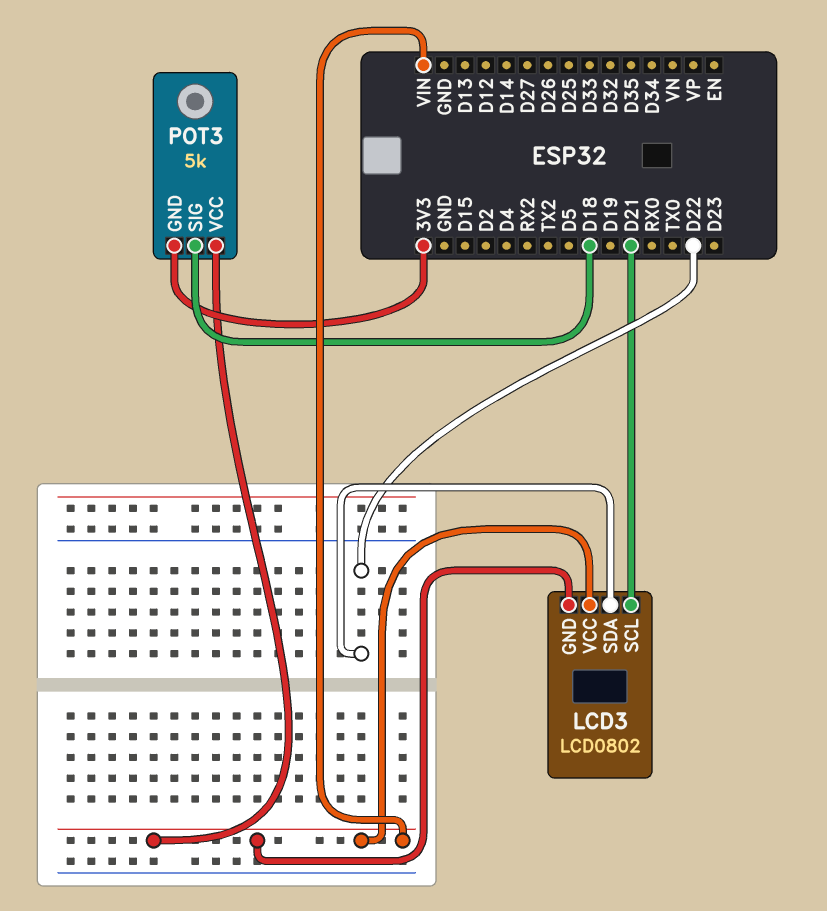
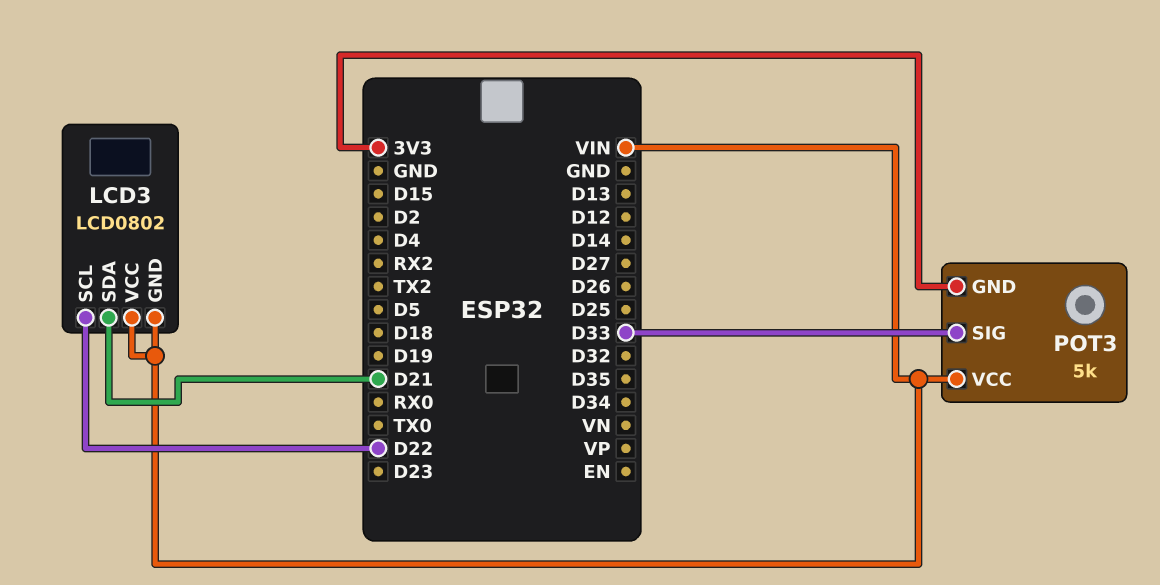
LCD3 pin SCL: D21 -> D22
LCD3 pin SDA: D22 -> D21
POT3 pin SIG: D18 -> D33

